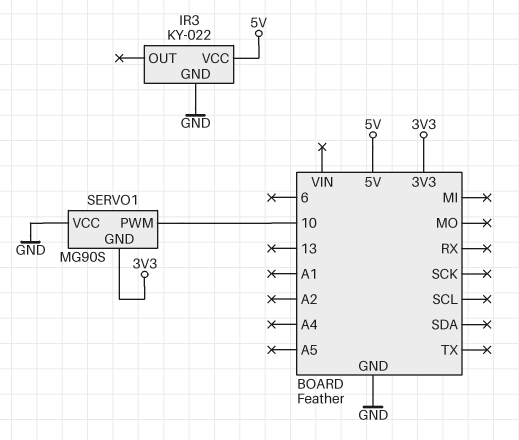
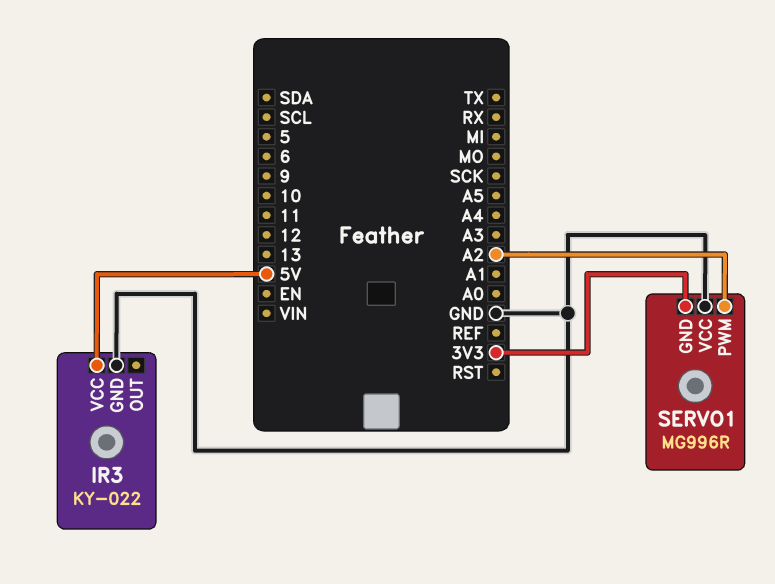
SERVO1: MG90S -> MG996R
SERVO1 pin PWM: 10 -> A2

